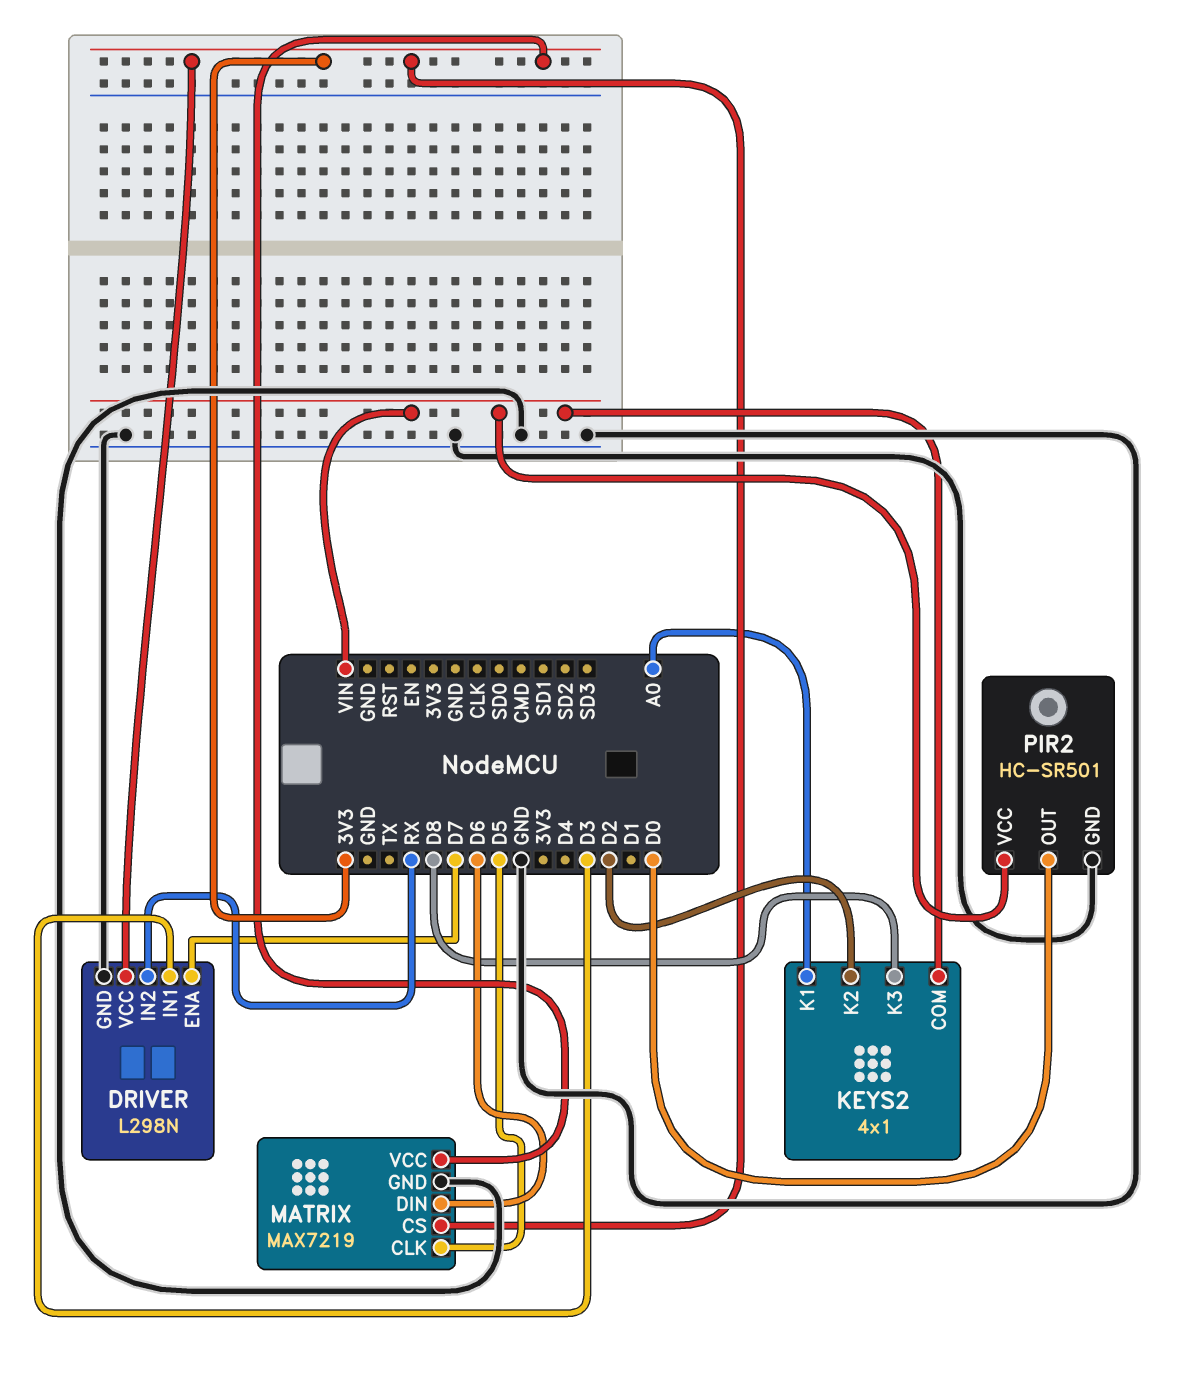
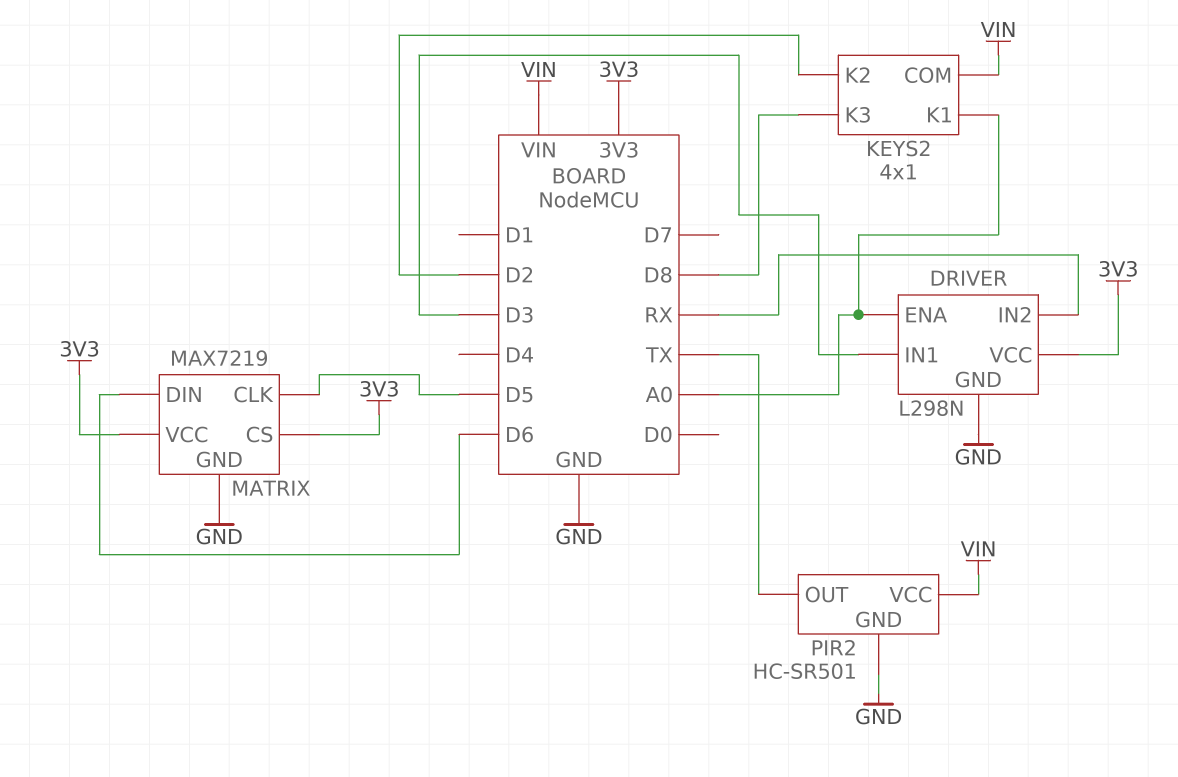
DRIVER pin ENA: D7 -> A0
PIR2 pin OUT: D0 -> TX

